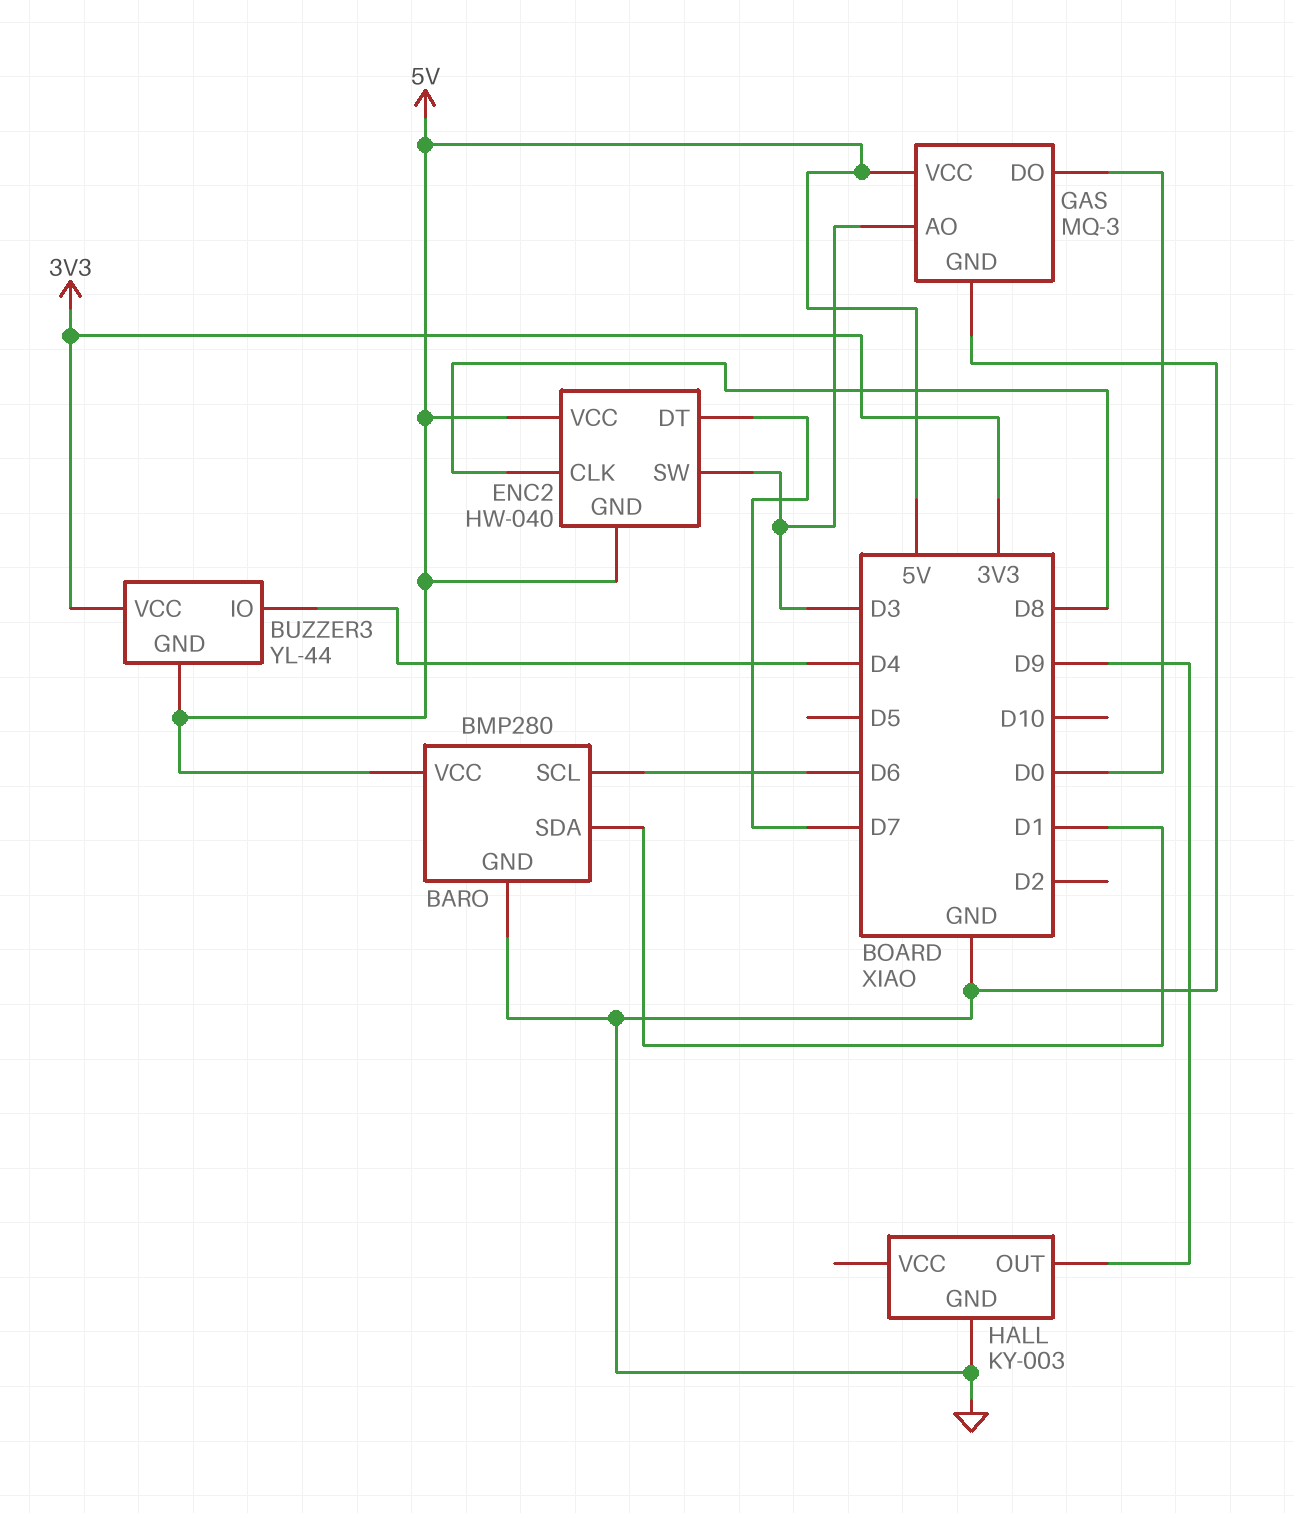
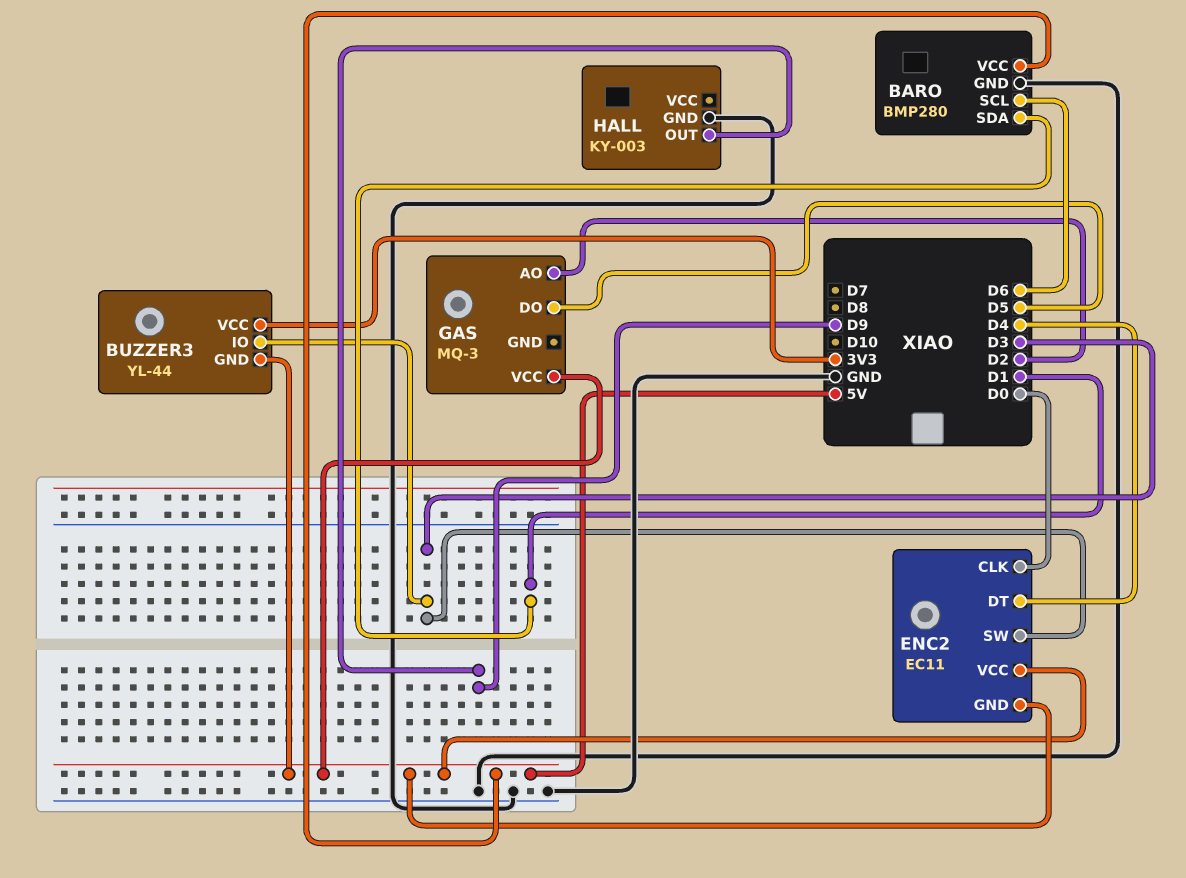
BUZZER3 pin IO: D4 -> D3
ENC2: HW-040 -> EC11
ENC2 pin CLK: D8 -> D0
ENC2 pin DT: D7 -> D4
GAS pin AO: D3 -> D2
GAS pin DO: D0 -> D5
GAS pin GND: GND -> none

